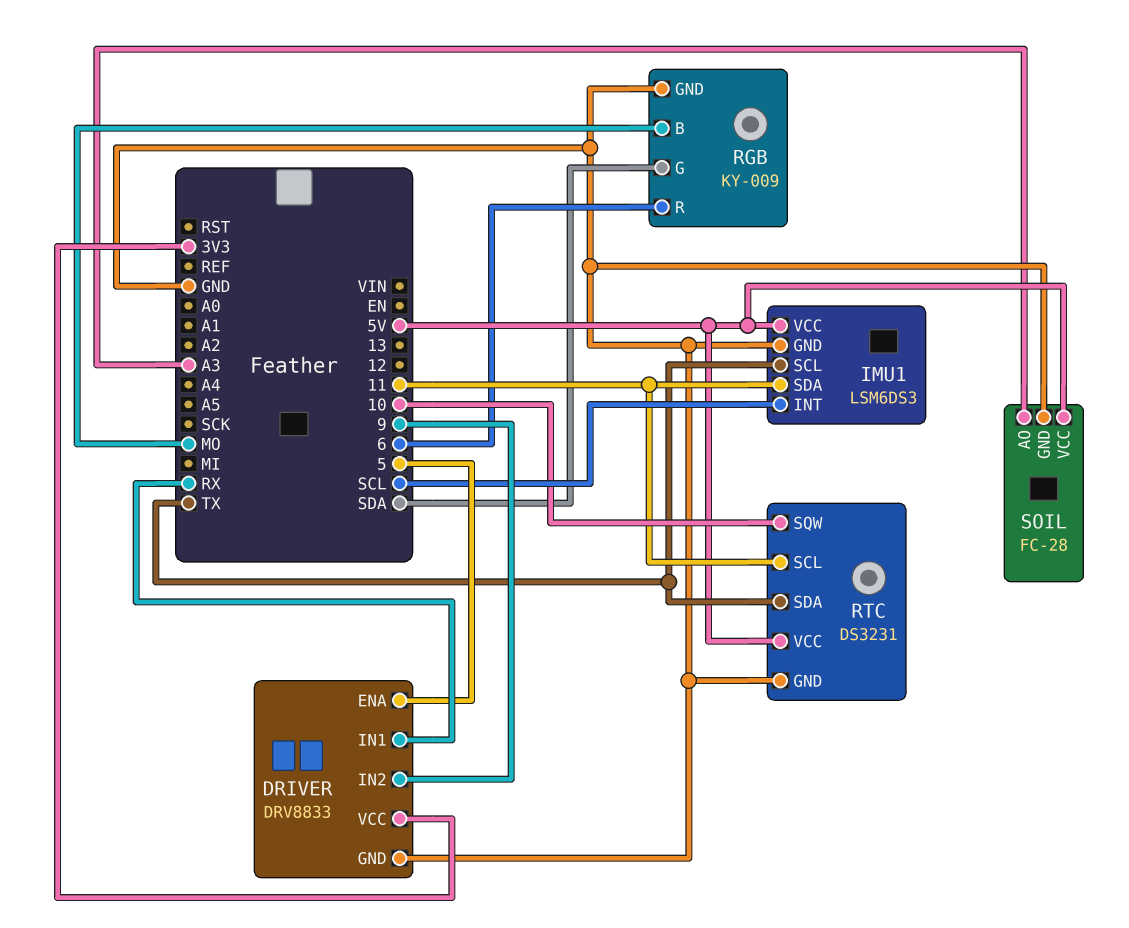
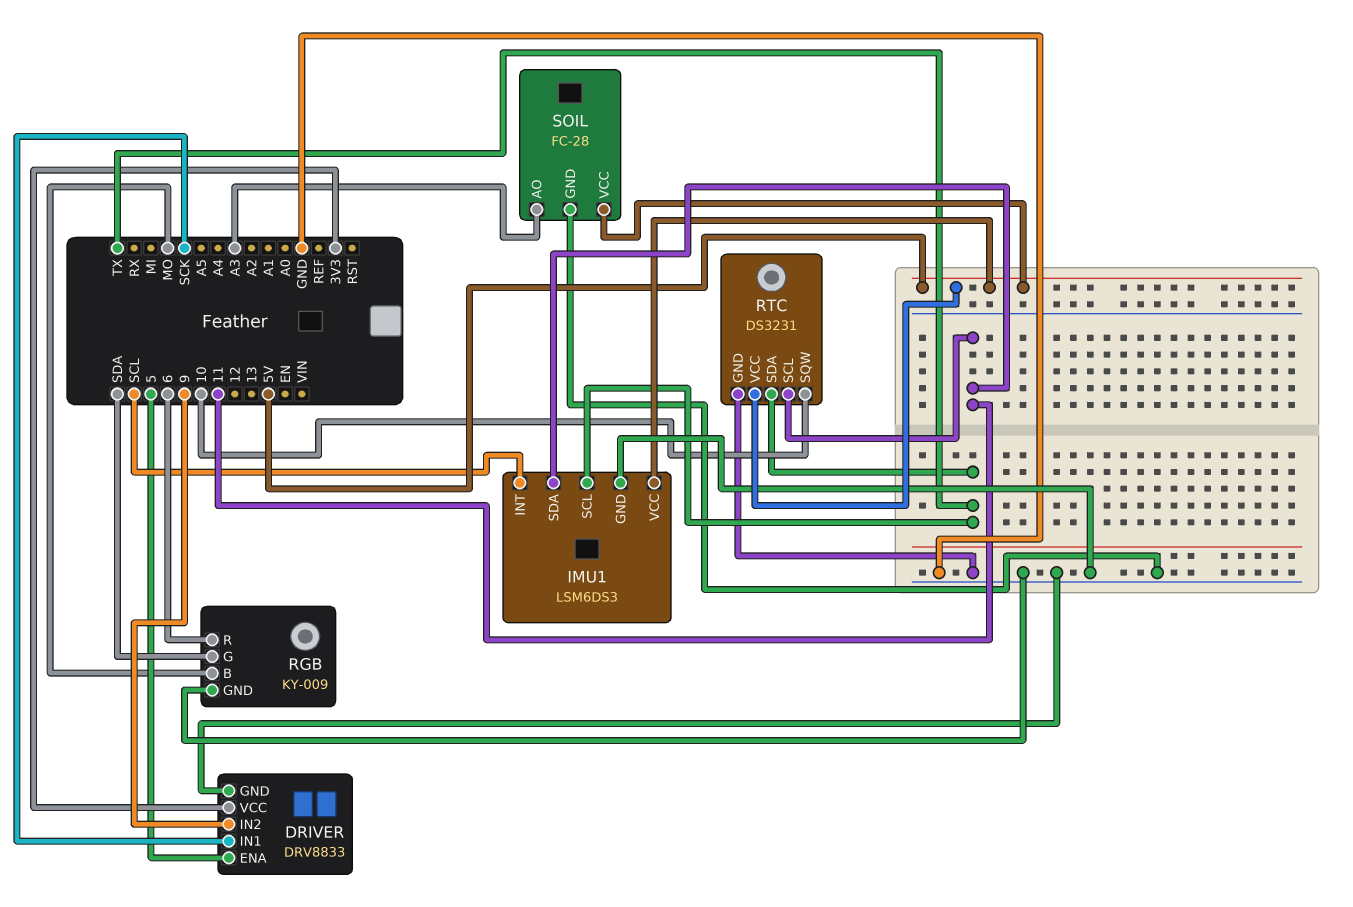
DRIVER pin IN1: RX -> SCK

